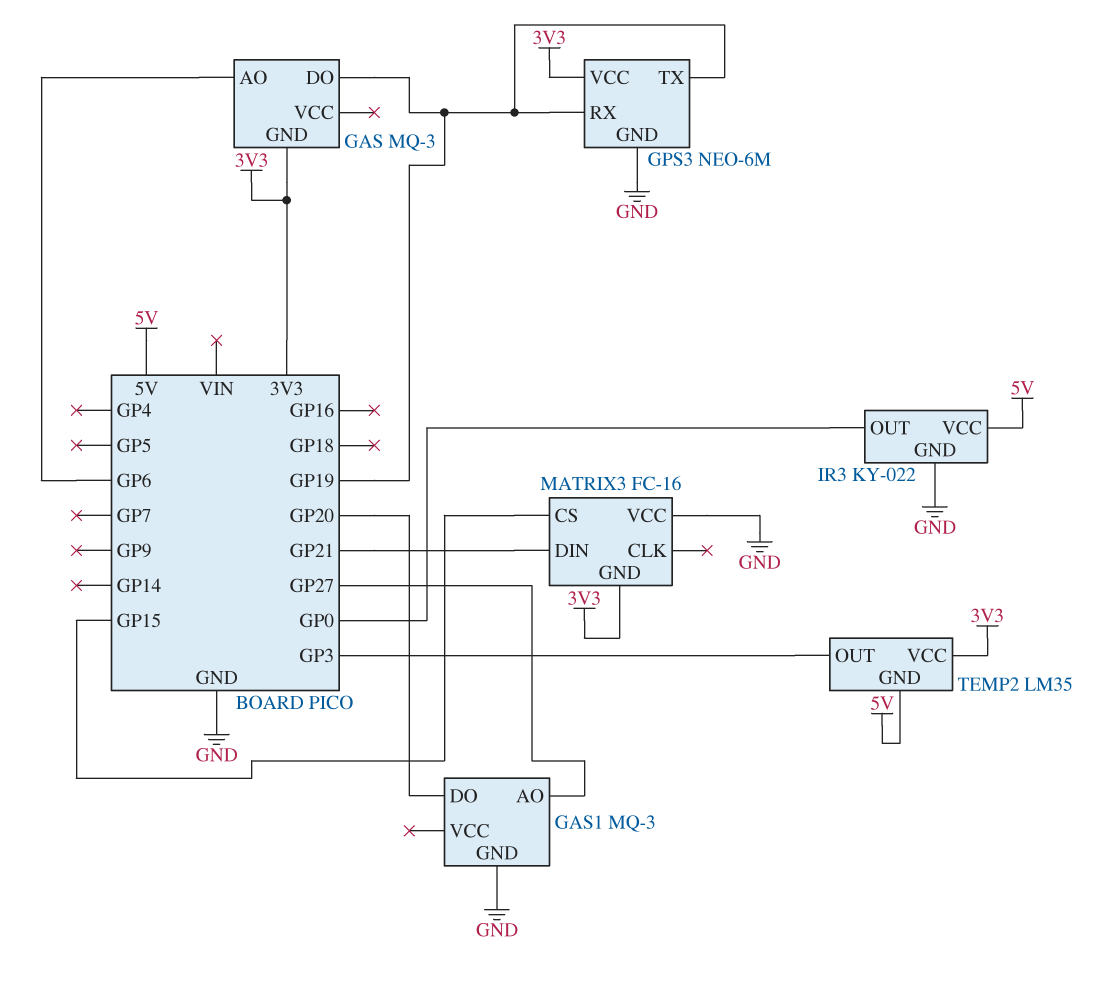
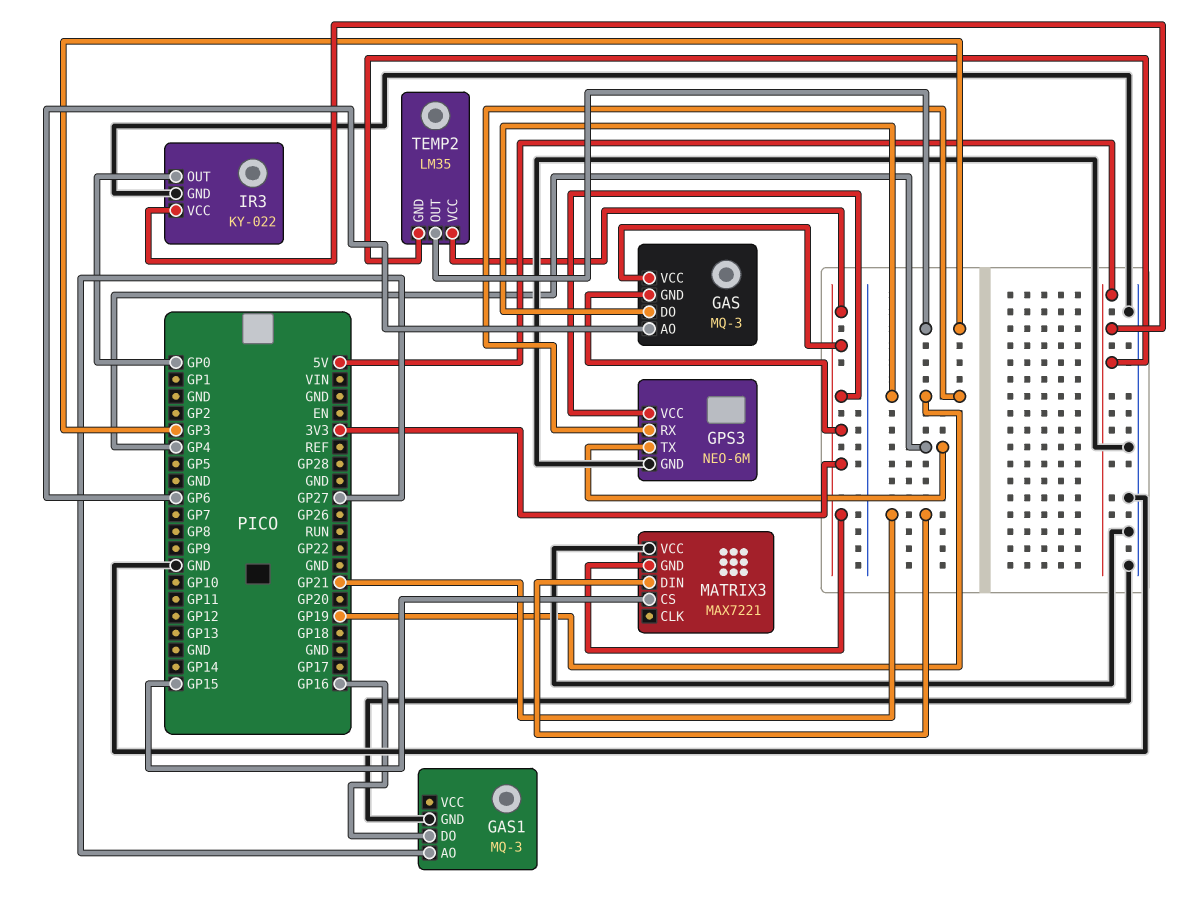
GAS pin VCC: none -> 3V3
GAS1 pin DO: GP20 -> GP16
GPS3 pin TX: GP19 -> GP4
MATRIX3: FC-16 -> MAX7221

